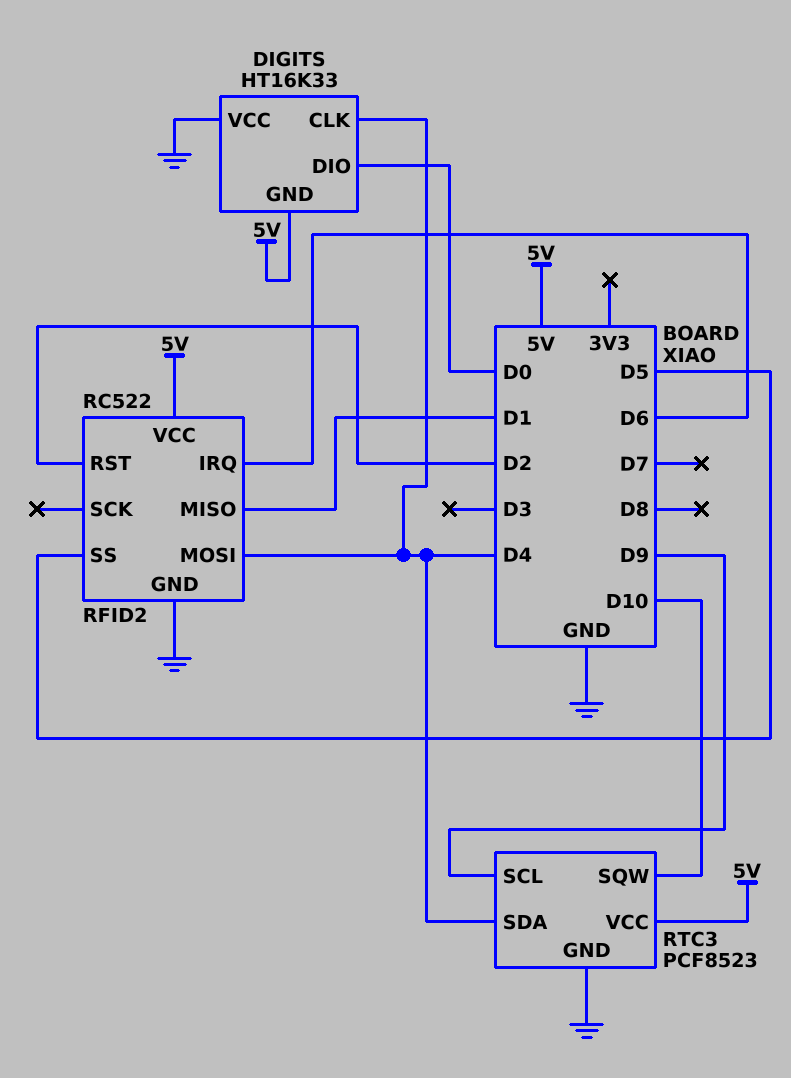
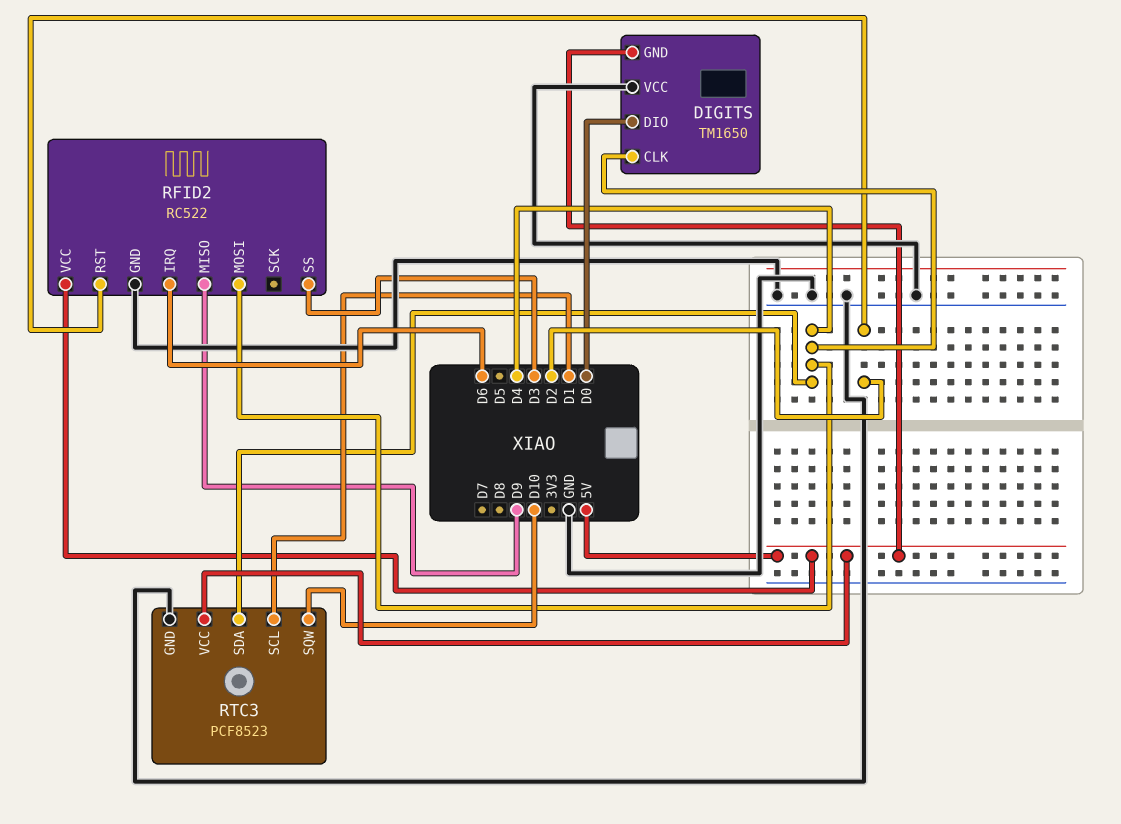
DIGITS: HT16K33 -> TM1650
RFID2 pin MISO: D1 -> D9
RFID2 pin SS: D5 -> D3
RTC3 pin SCL: D9 -> D1

